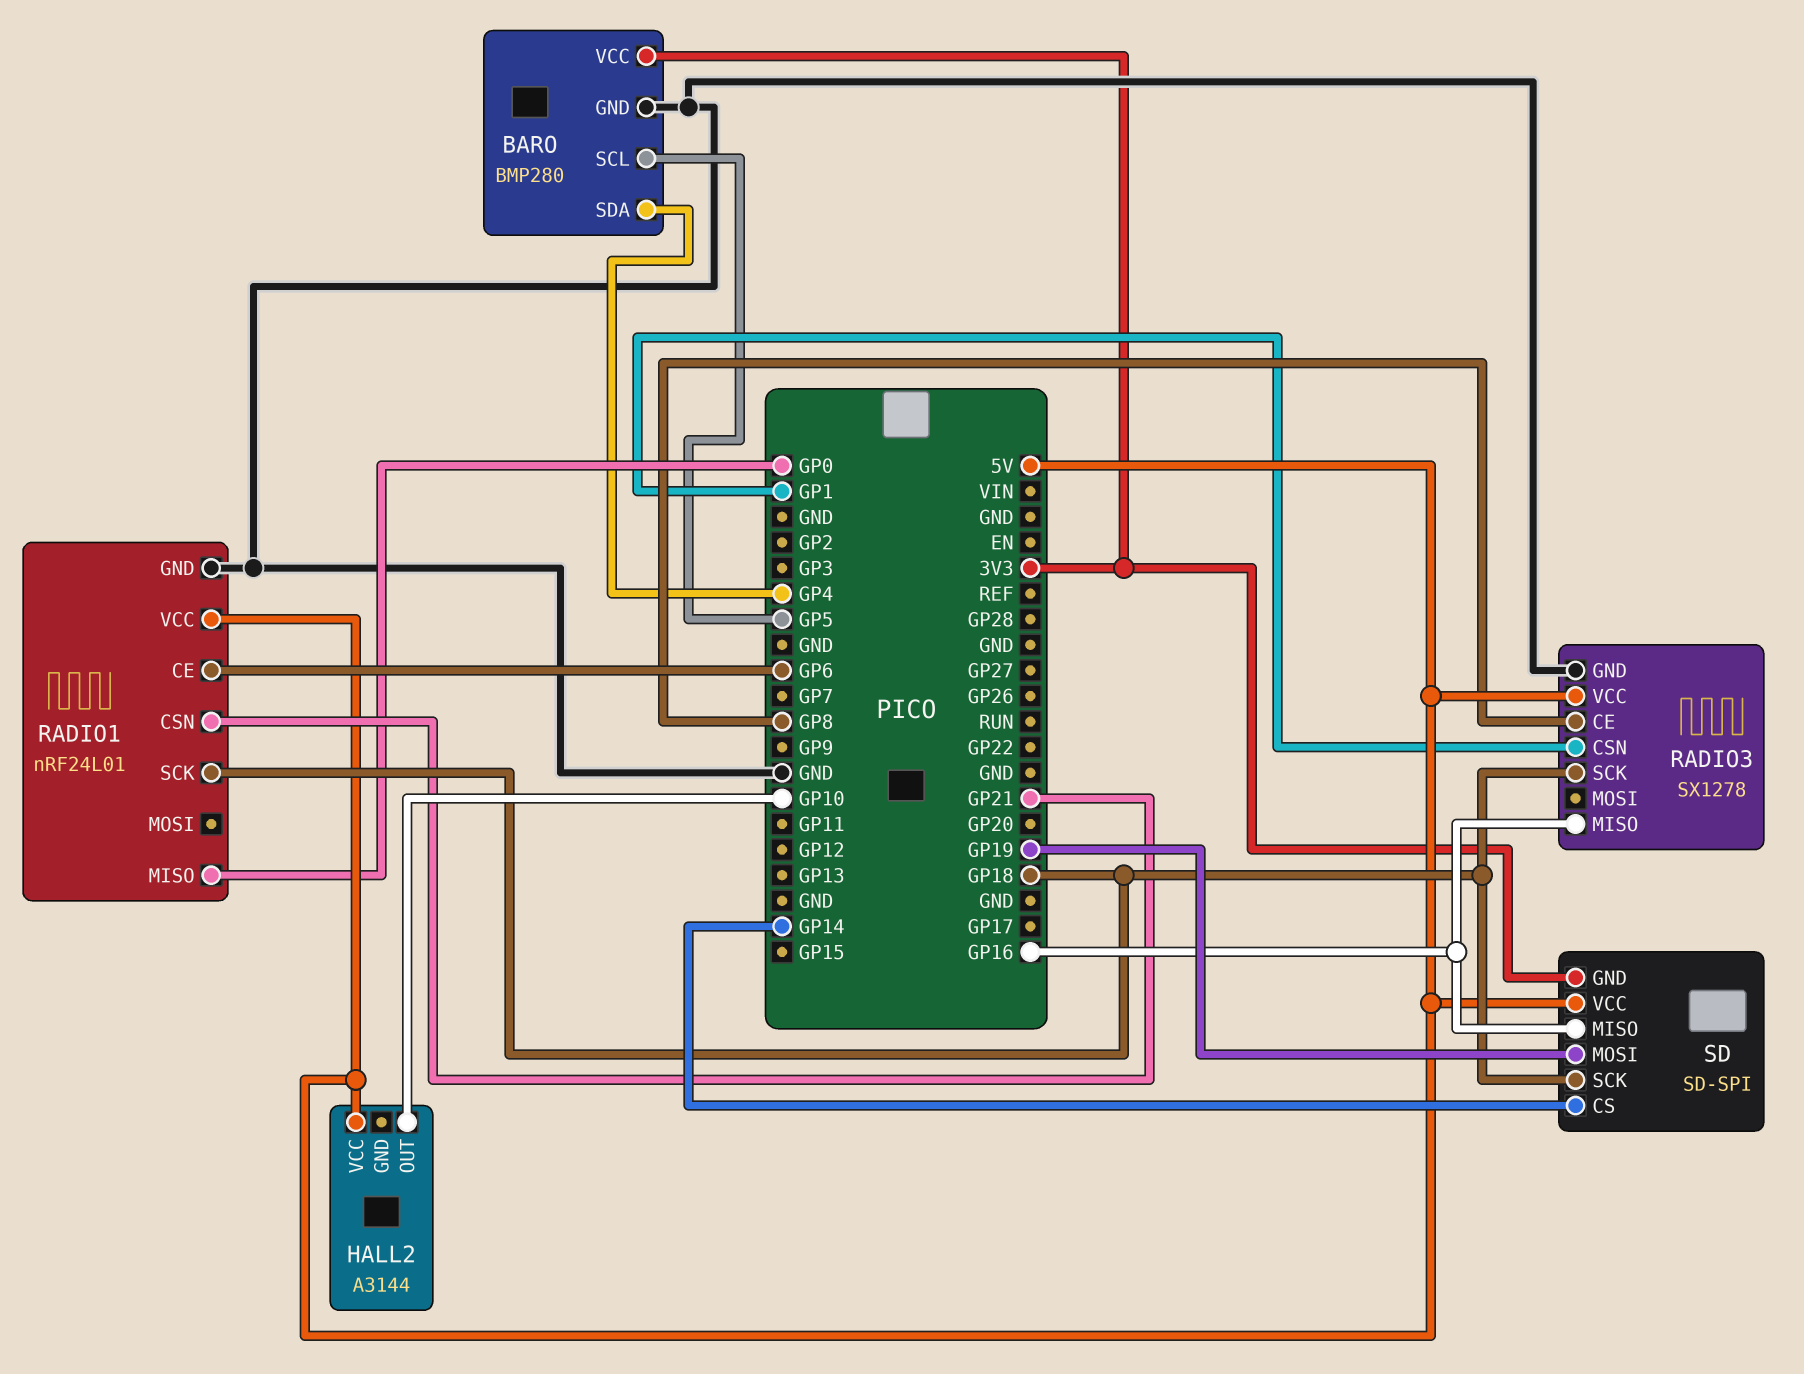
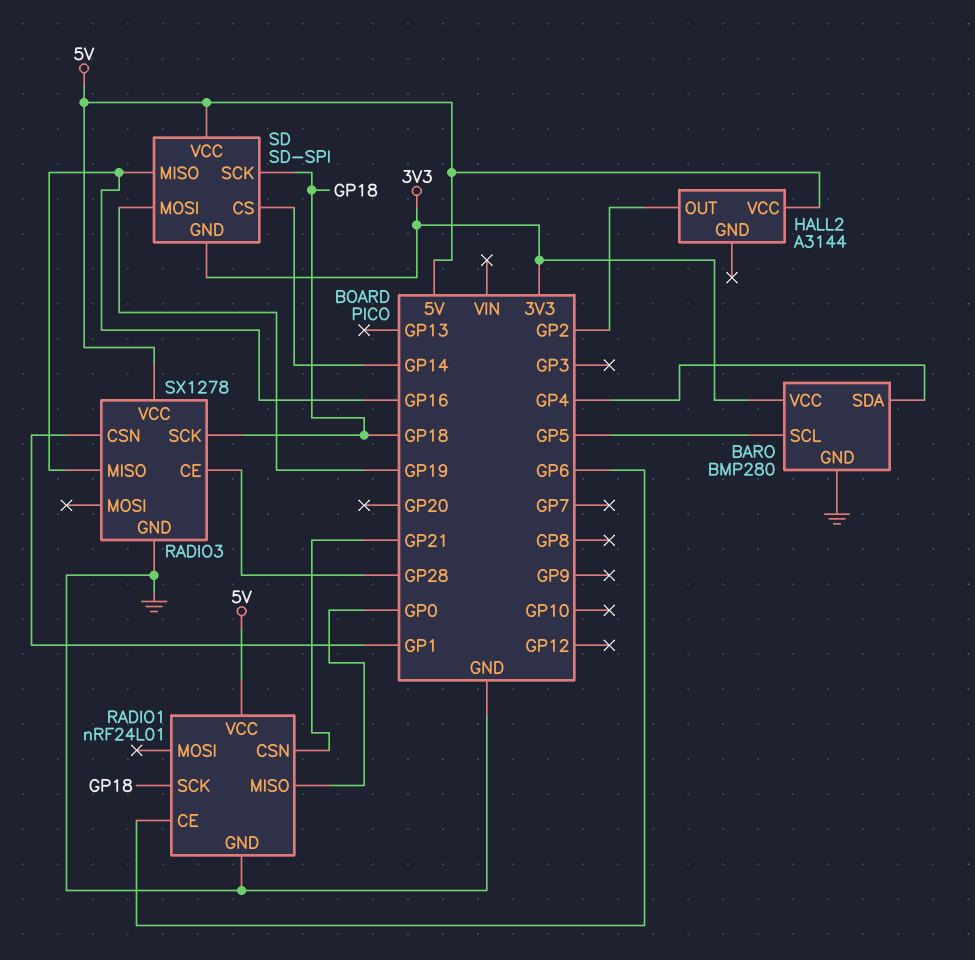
HALL2 pin OUT: GP10 -> GP2
RADIO3 pin CE: GP8 -> GP28

